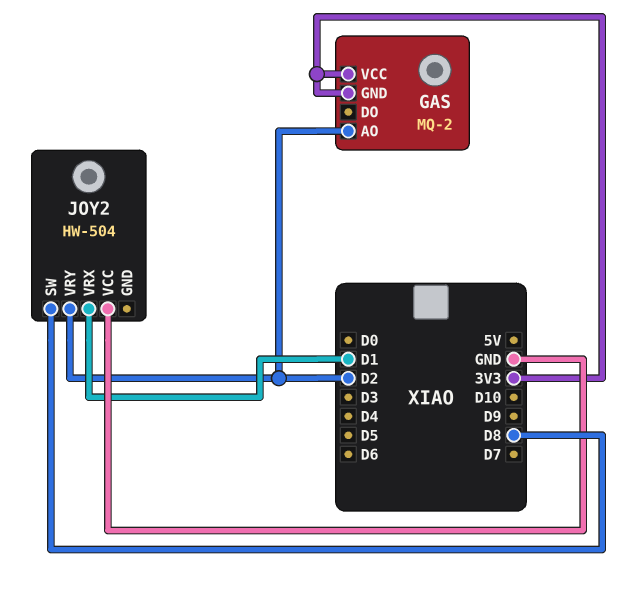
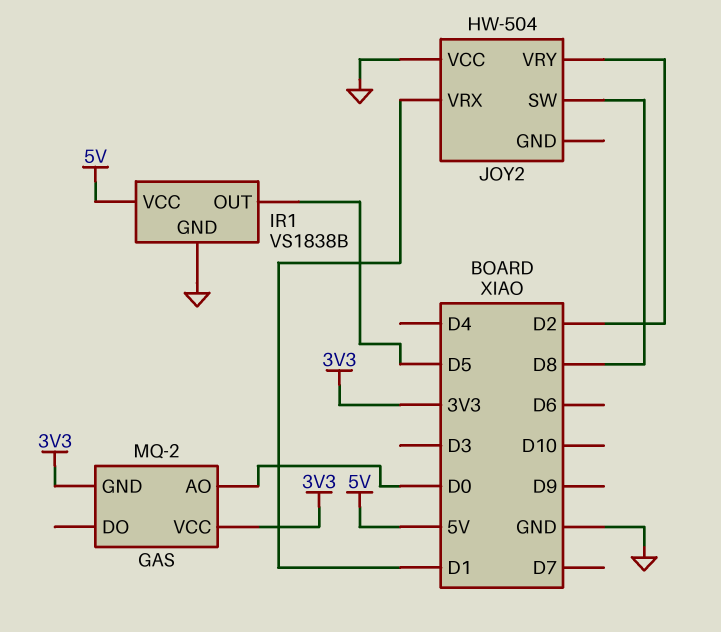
GAS pin AO: D2 -> D0
IR1: none -> VS1838B
IR1 pin GND: none -> GND
IR1 pin OUT: none -> D5
IR1 pin VCC: none -> 5V

